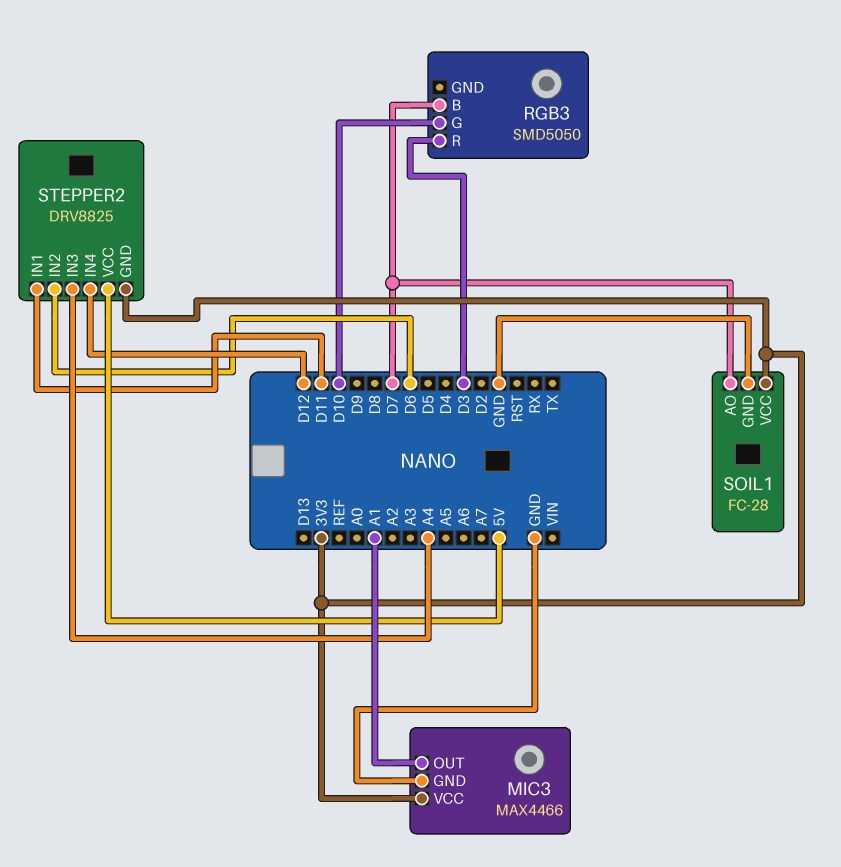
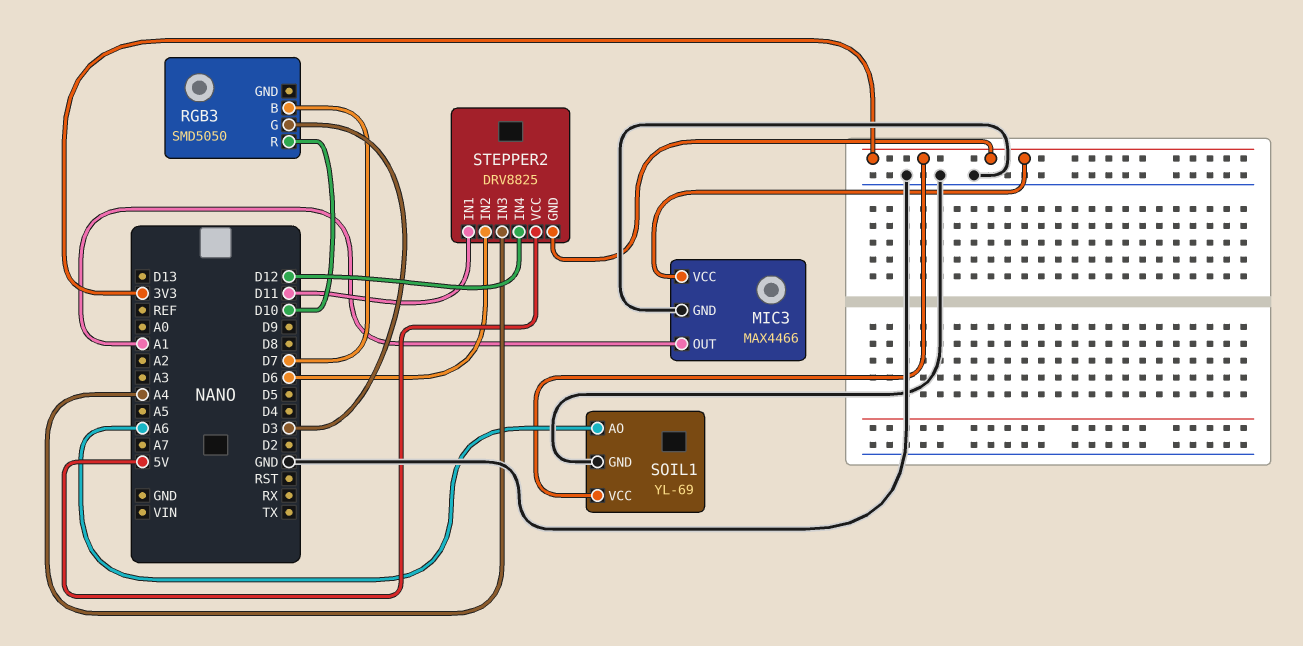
RGB3 pin G: D10 -> D3
RGB3 pin R: D3 -> D10
SOIL1: FC-28 -> YL-69
SOIL1 pin AO: D7 -> A6

